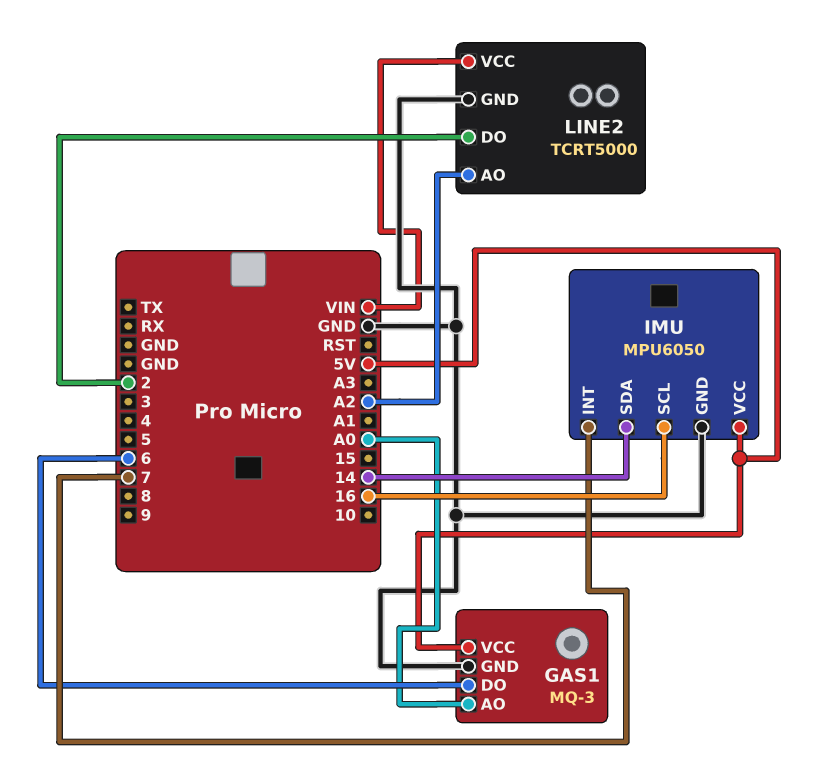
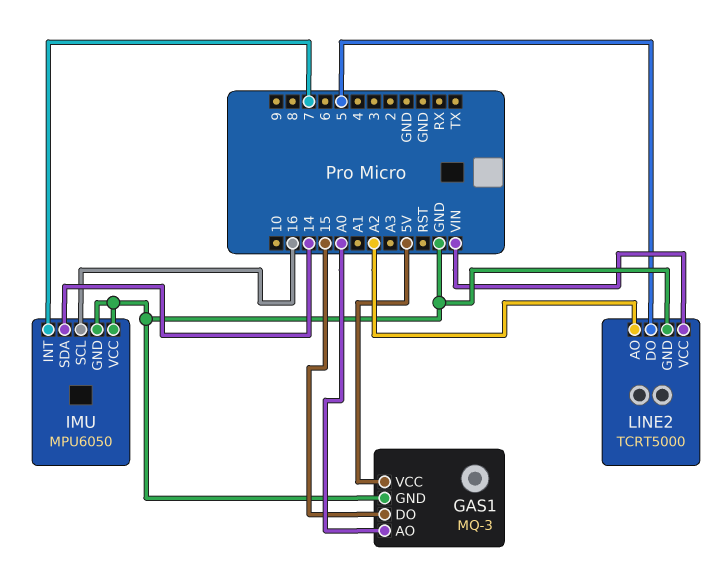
GAS1 pin DO: 6 -> 15
IMU pin VCC: 5V -> GND
LINE2 pin DO: 2 -> 5

